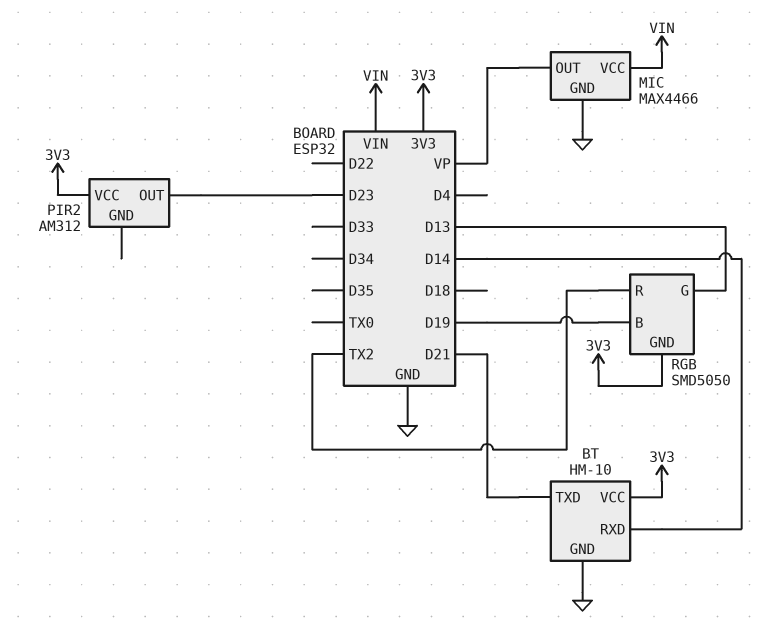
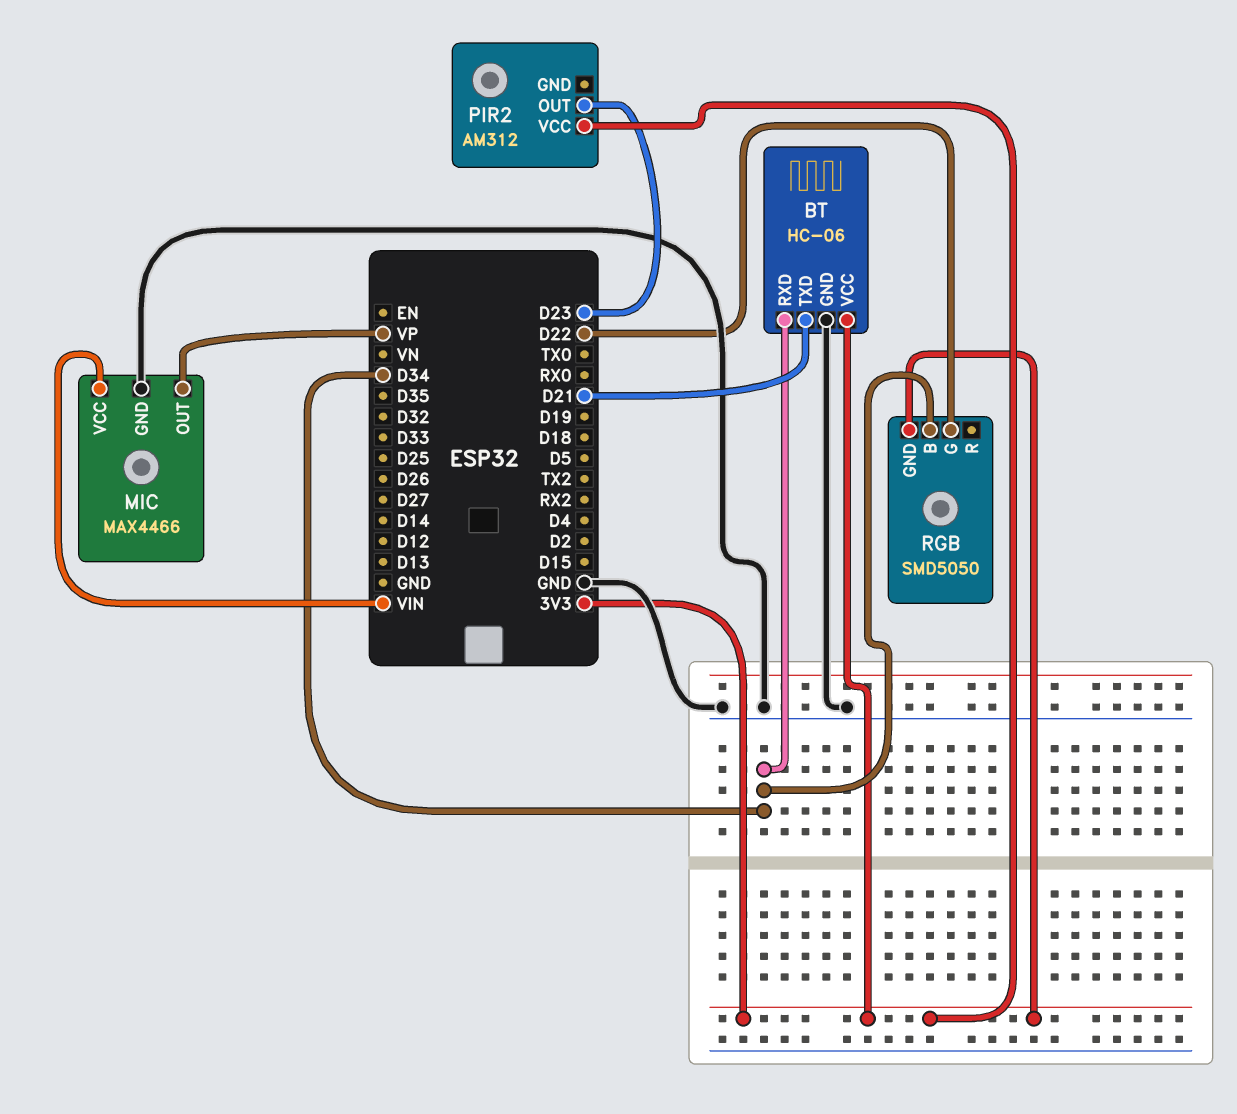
BT: HM-10 -> HC-06
BT pin RXD: D14 -> D34
RGB pin B: D19 -> D34
RGB pin G: D13 -> D22
RGB pin R: TX2 -> none

